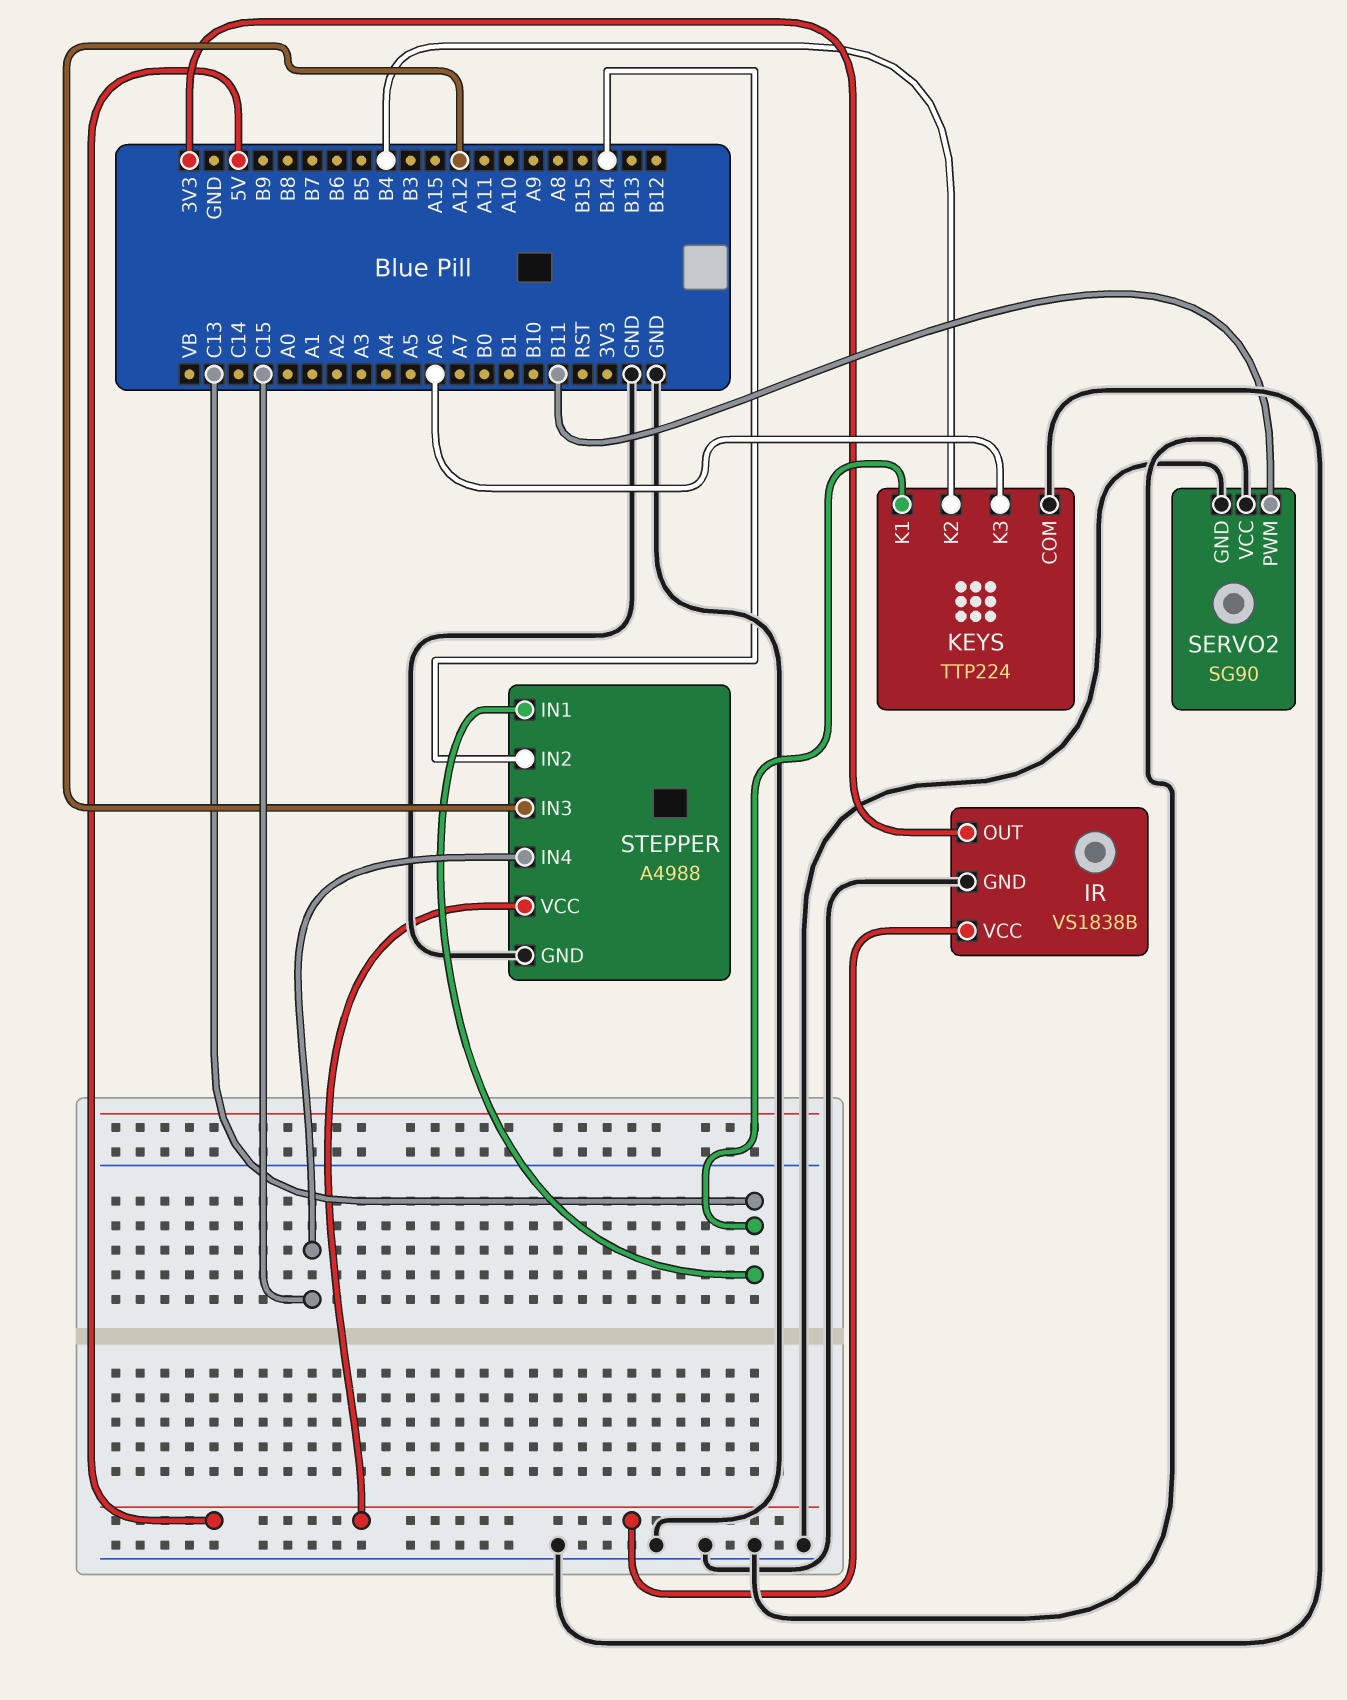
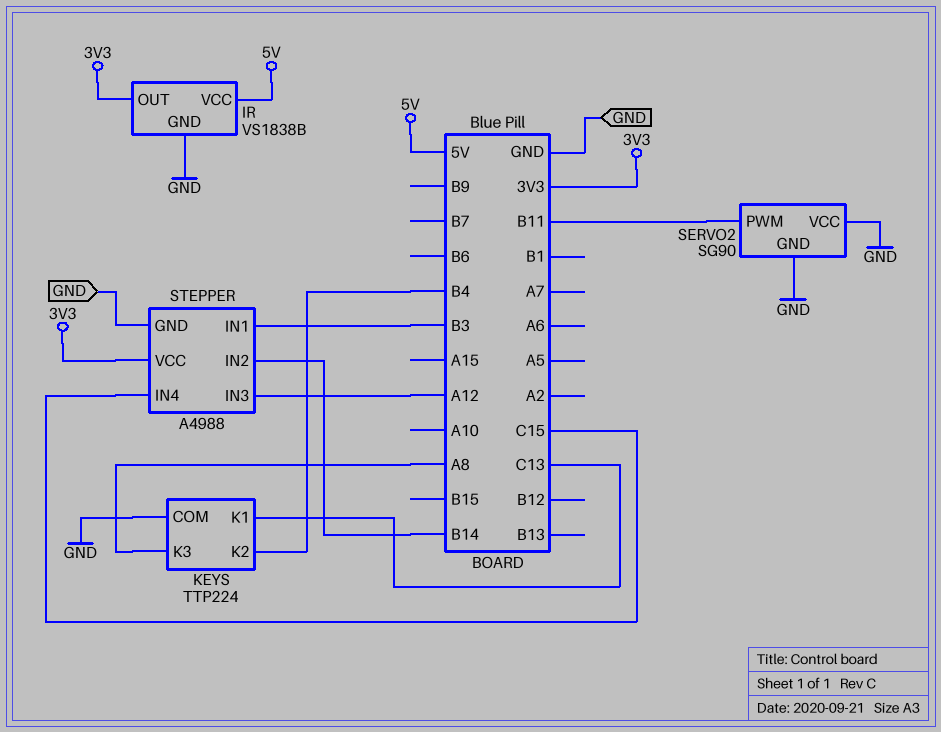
KEYS pin K3: A6 -> A8
STEPPER pin IN1: C13 -> B3
STEPPER pin VCC: 5V -> 3V3

